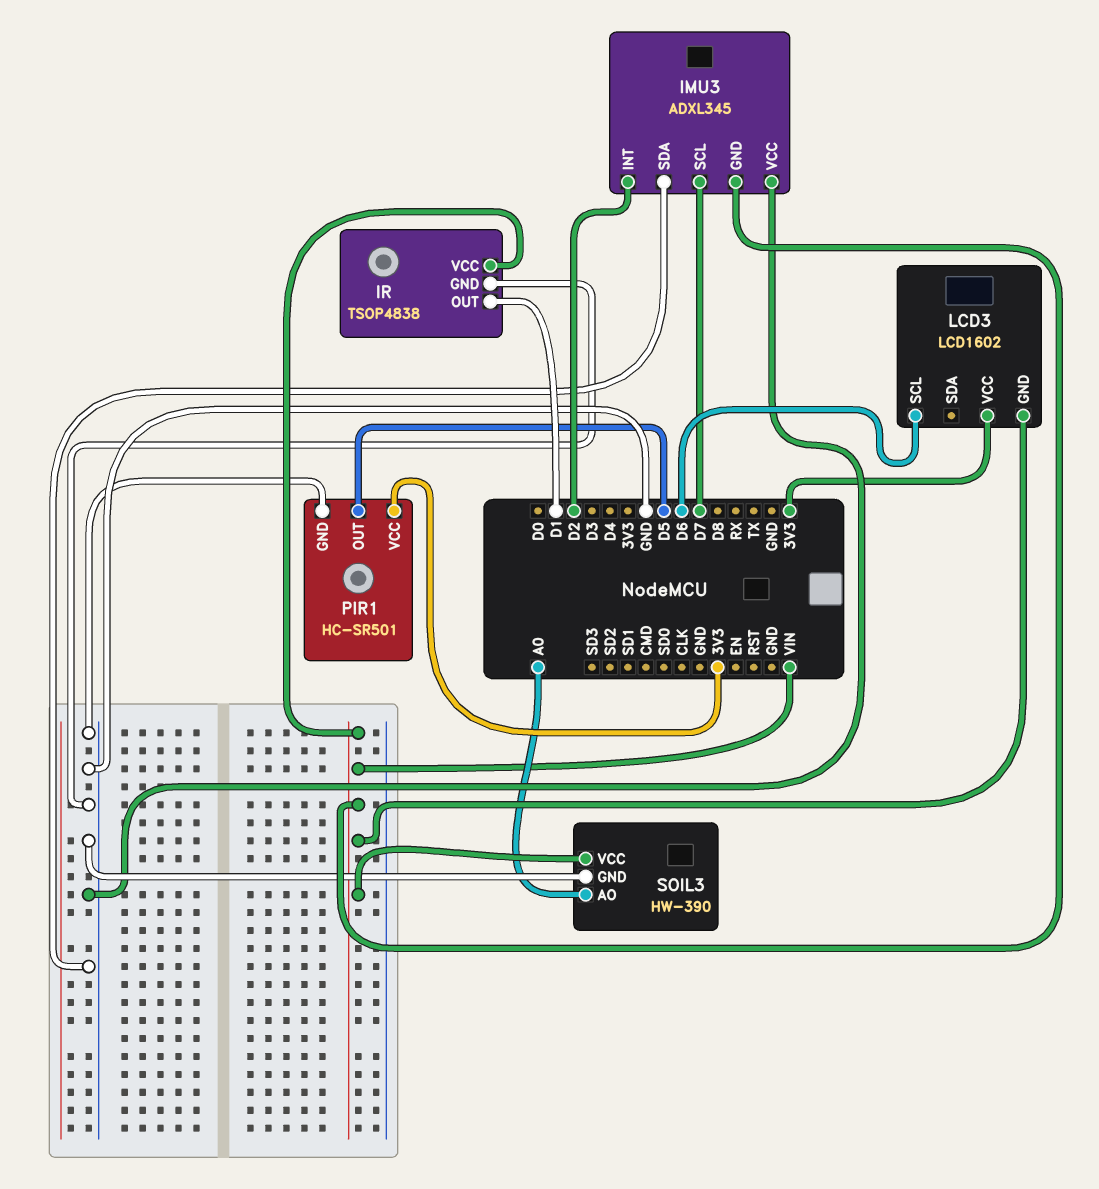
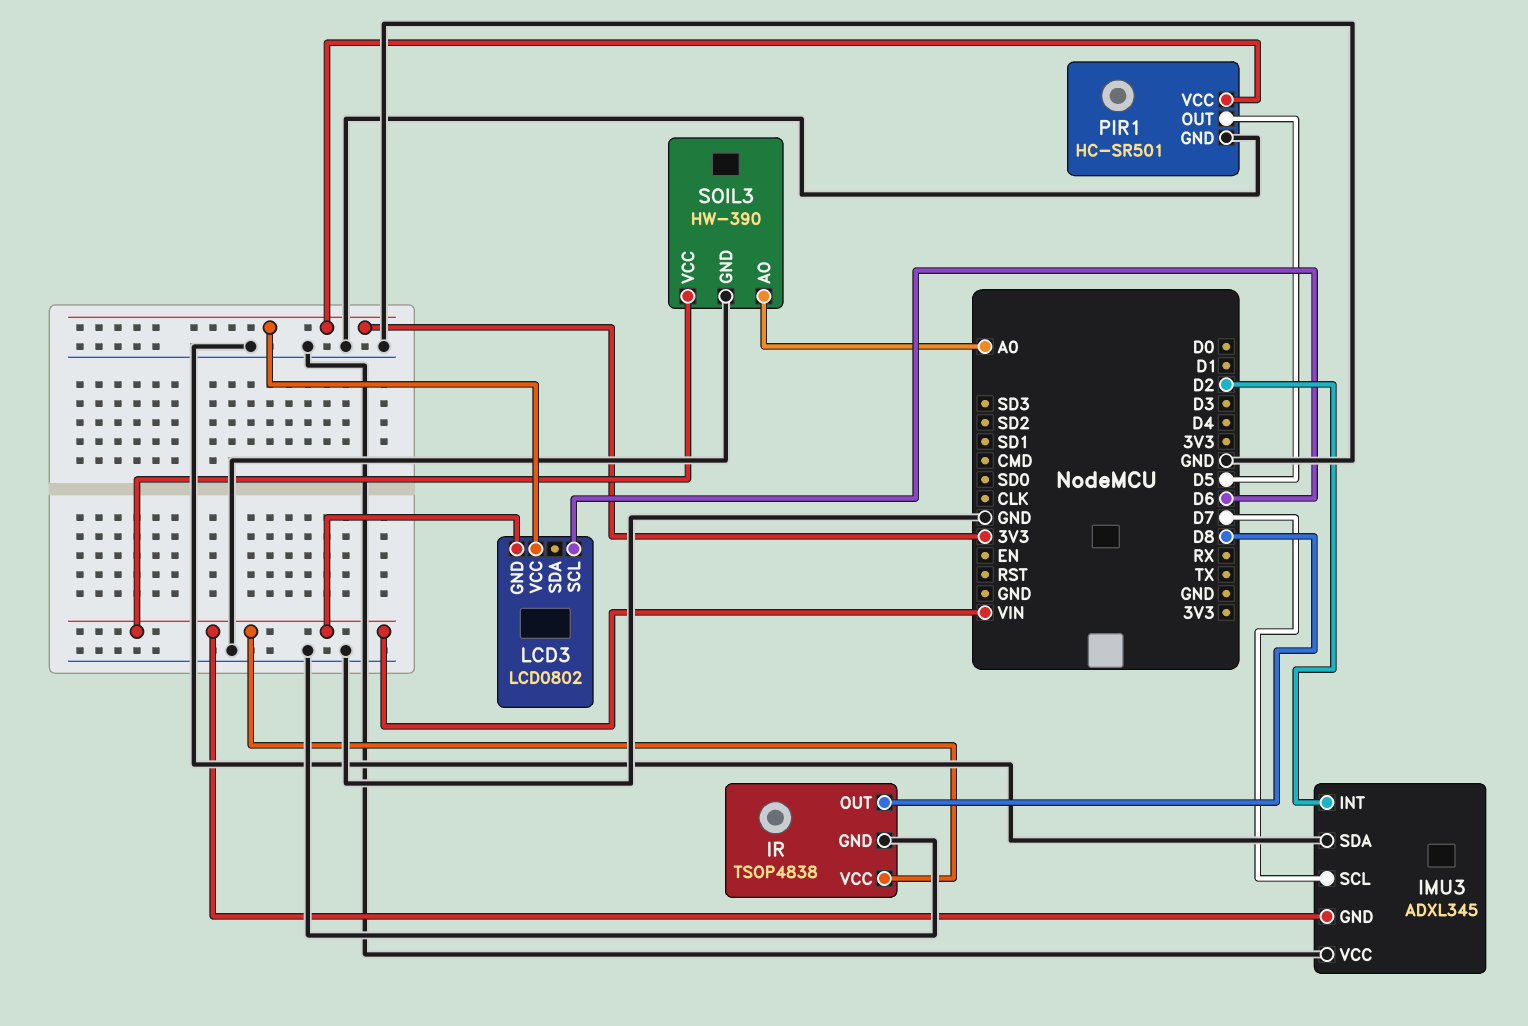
IR pin OUT: D1 -> D8
LCD3: LCD1602 -> LCD0802

